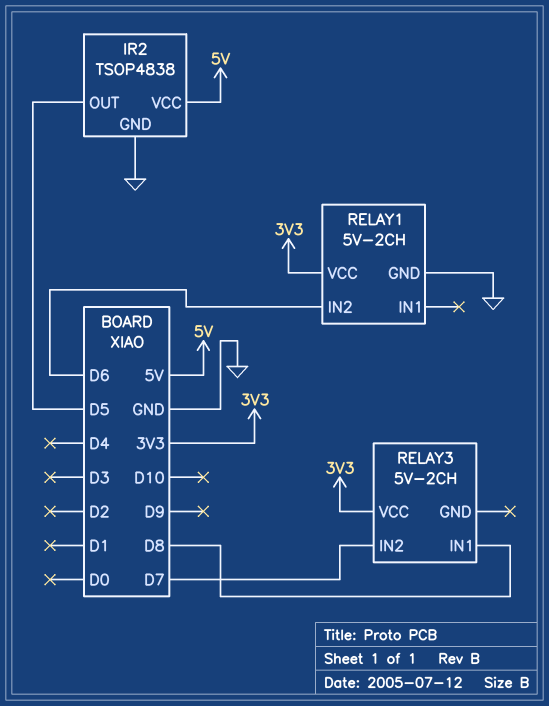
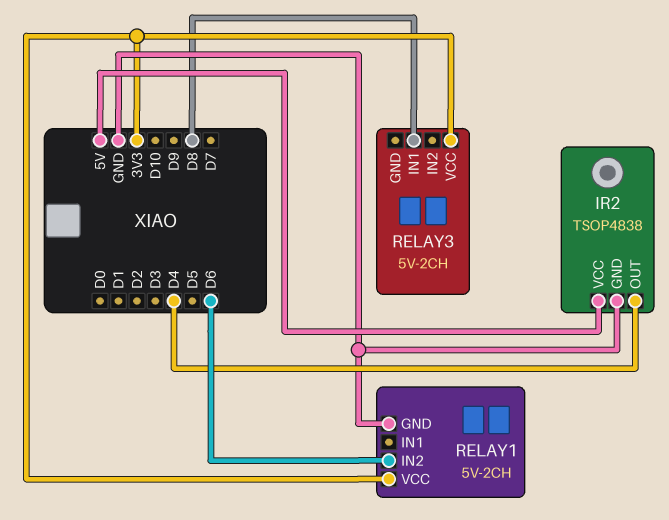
IR2 pin OUT: D5 -> D4
RELAY3 pin IN2: D7 -> none

